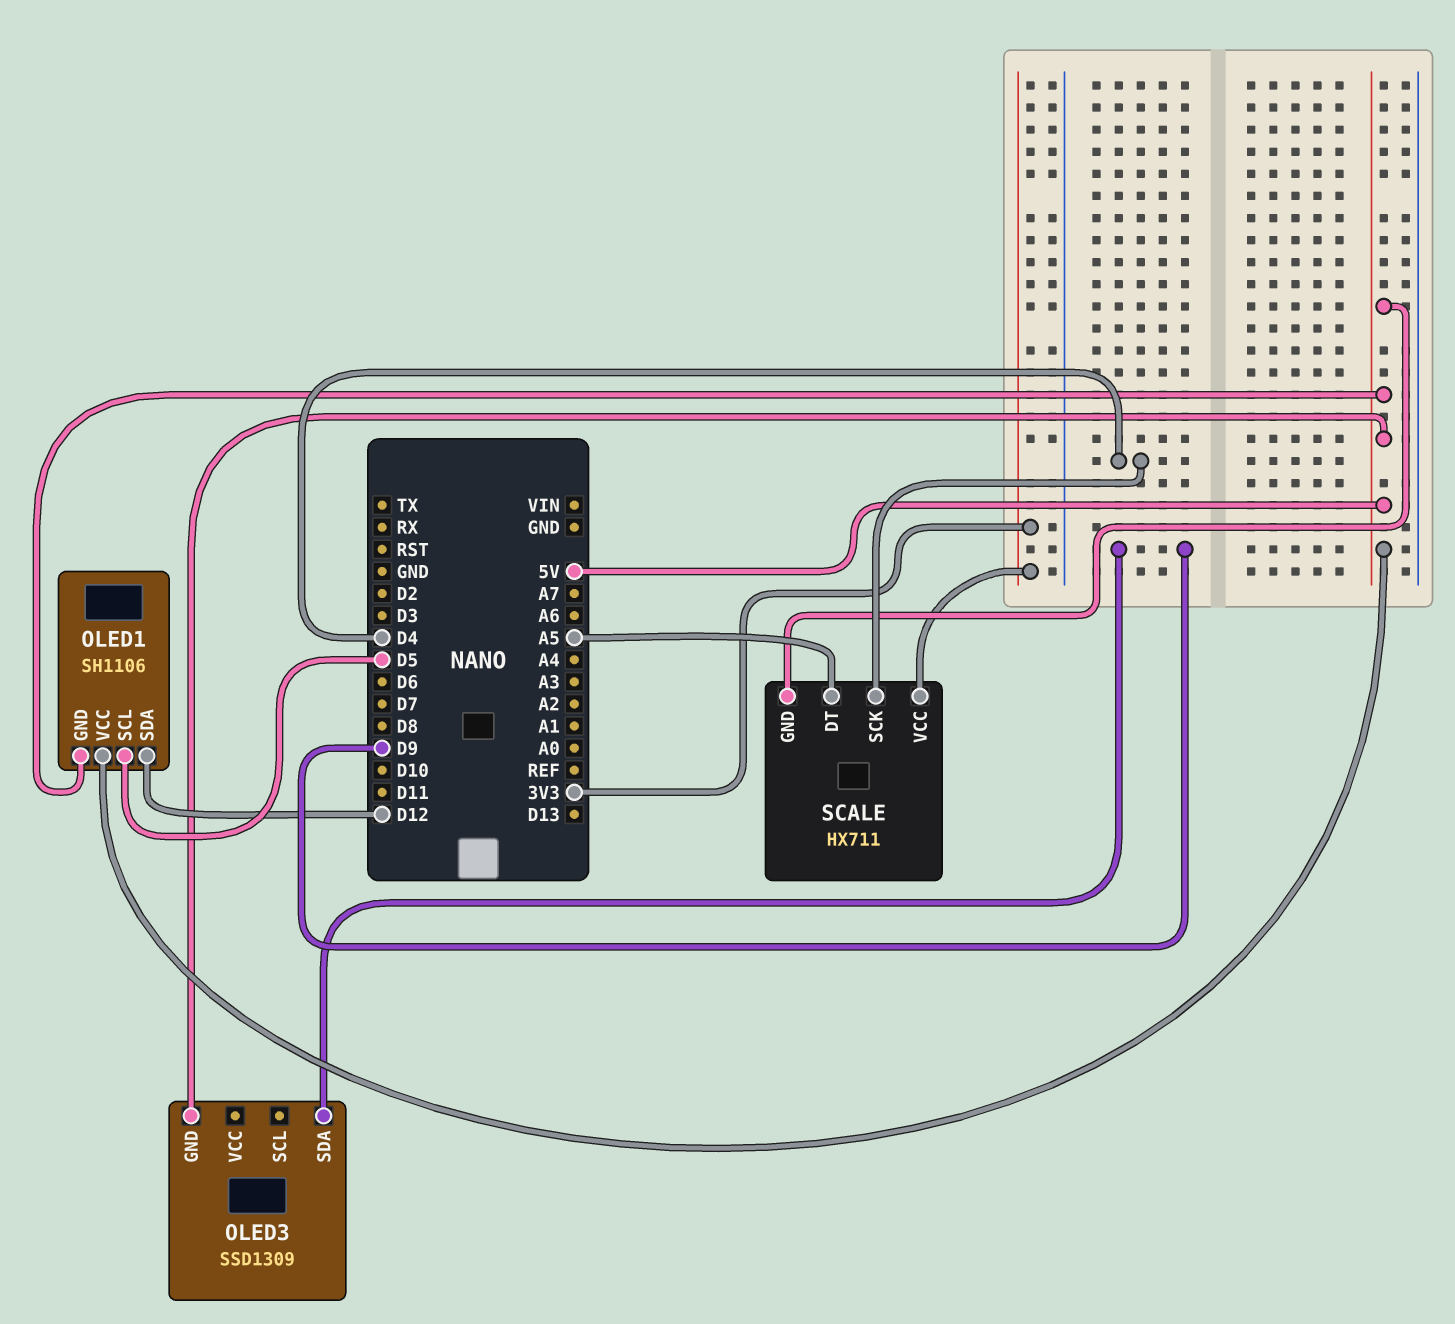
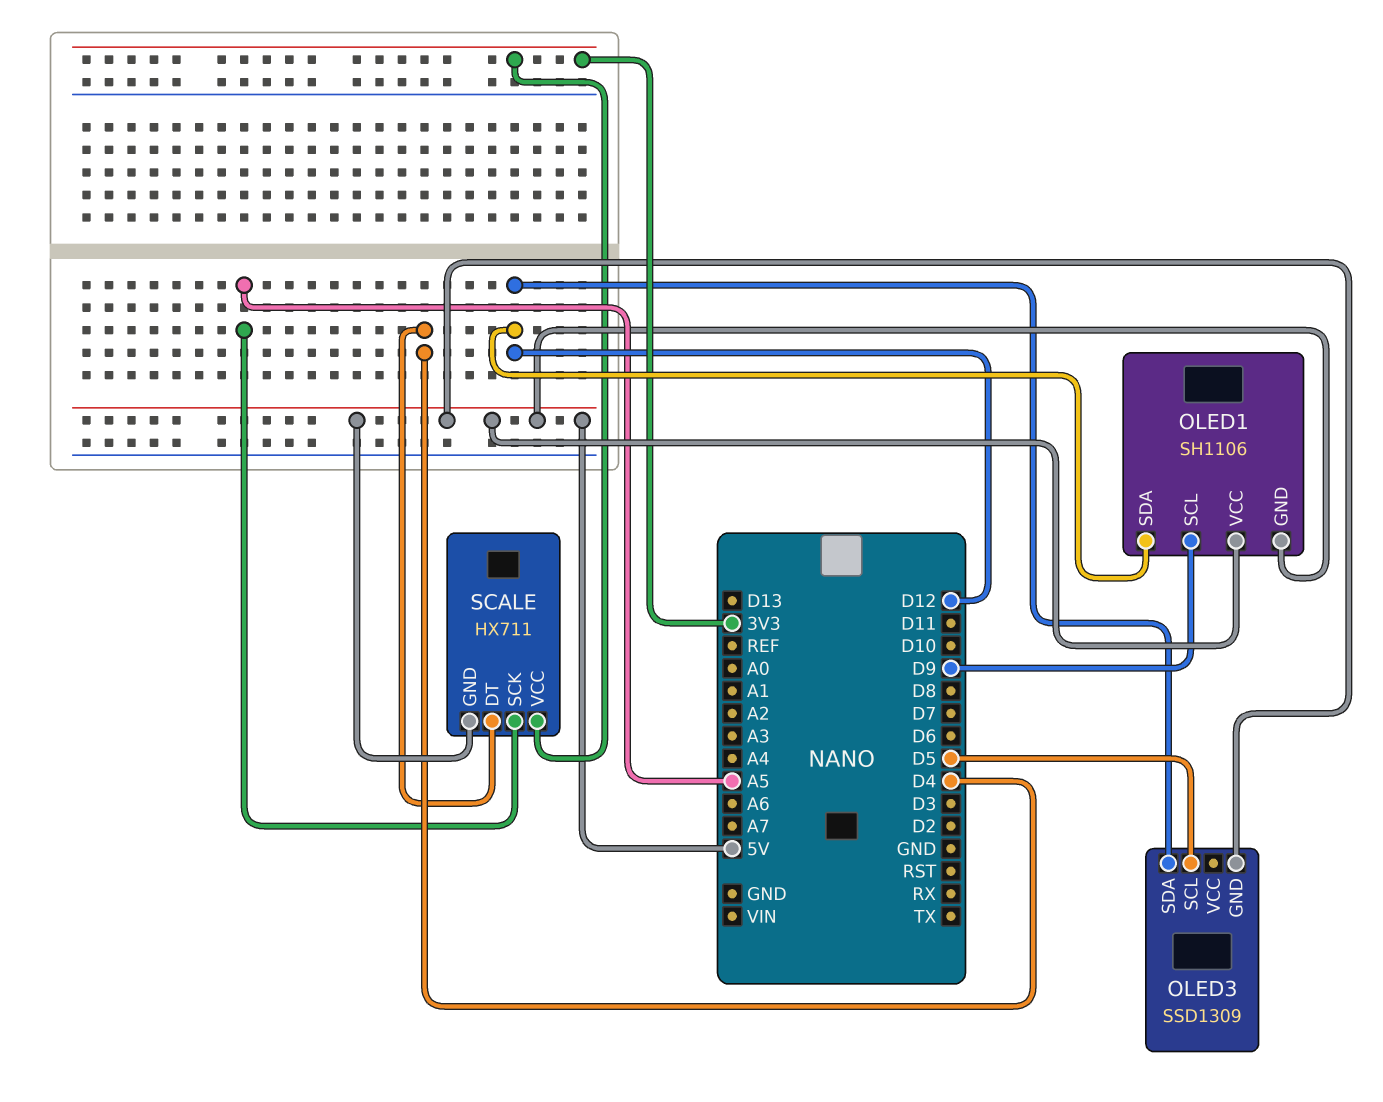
OLED1 pin SCL: D5 -> D9
OLED3 pin SCL: none -> D5
OLED3 pin SDA: D9 -> D12
SCALE pin DT: A5 -> D4
SCALE pin SCK: D4 -> A5

